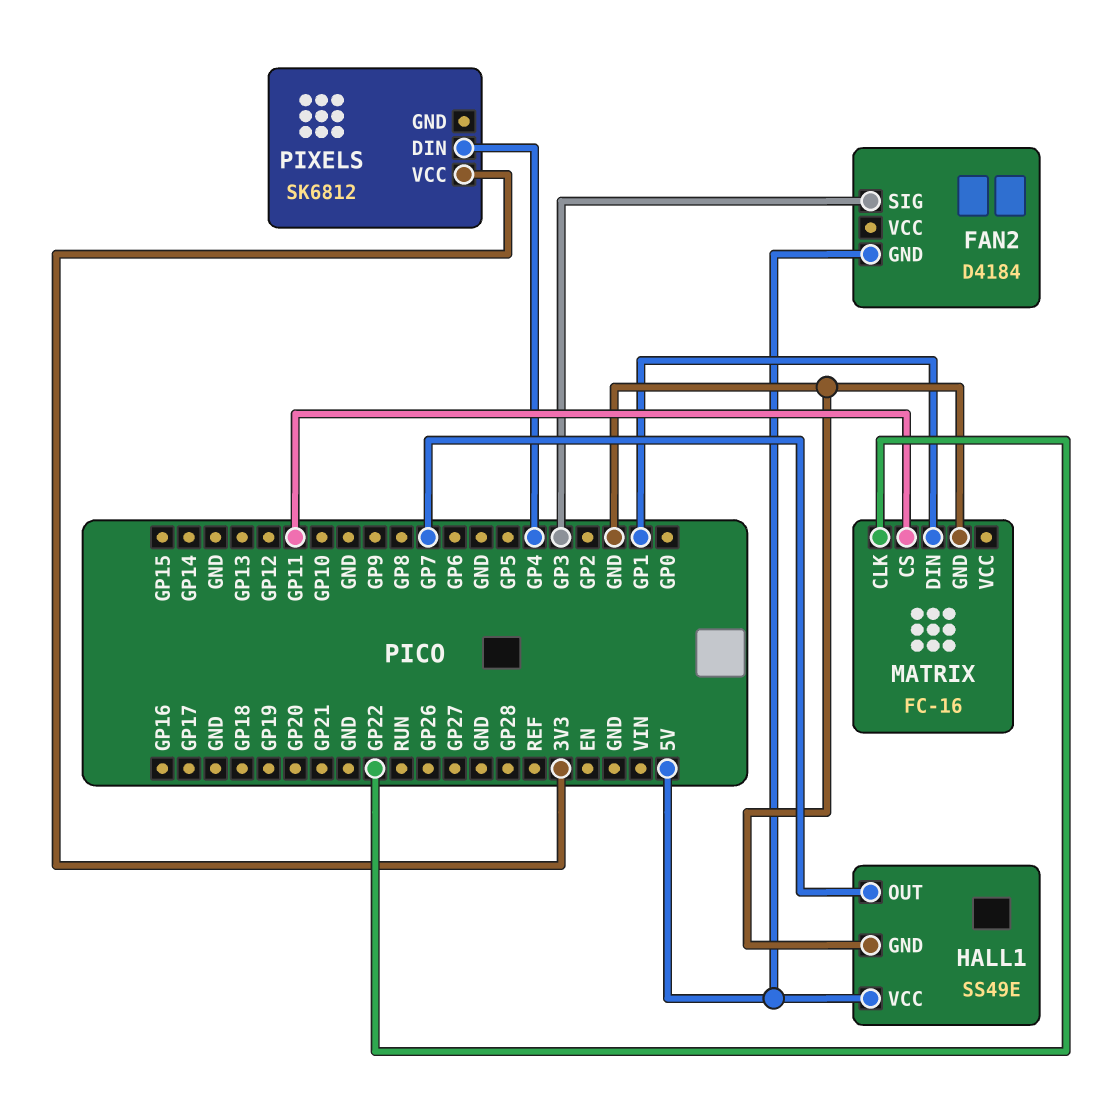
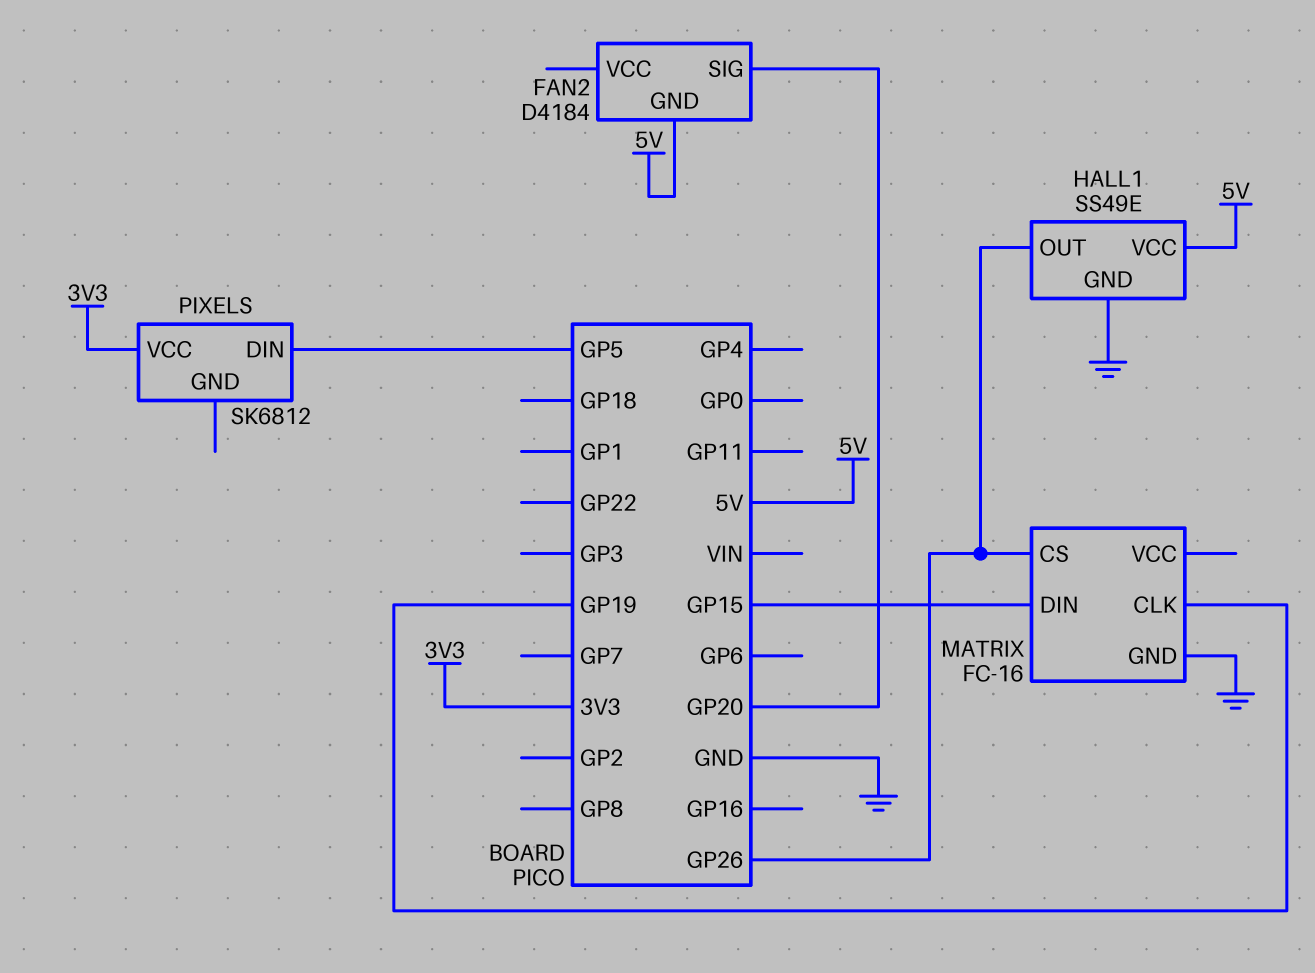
FAN2 pin SIG: GP3 -> GP20
HALL1 pin OUT: GP7 -> GP26
MATRIX pin CLK: GP22 -> GP19
MATRIX pin CS: GP11 -> GP26
MATRIX pin DIN: GP1 -> GP15
PIXELS pin DIN: GP4 -> GP5

